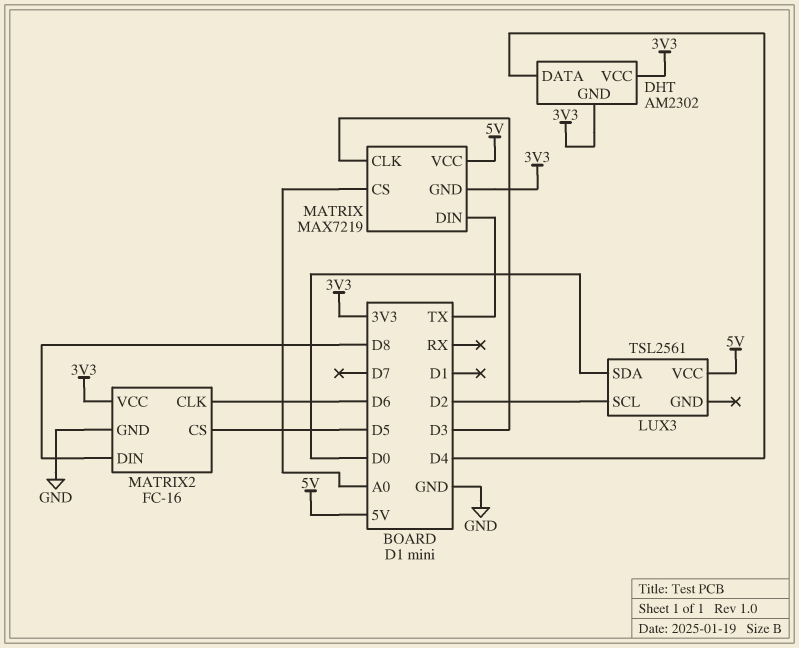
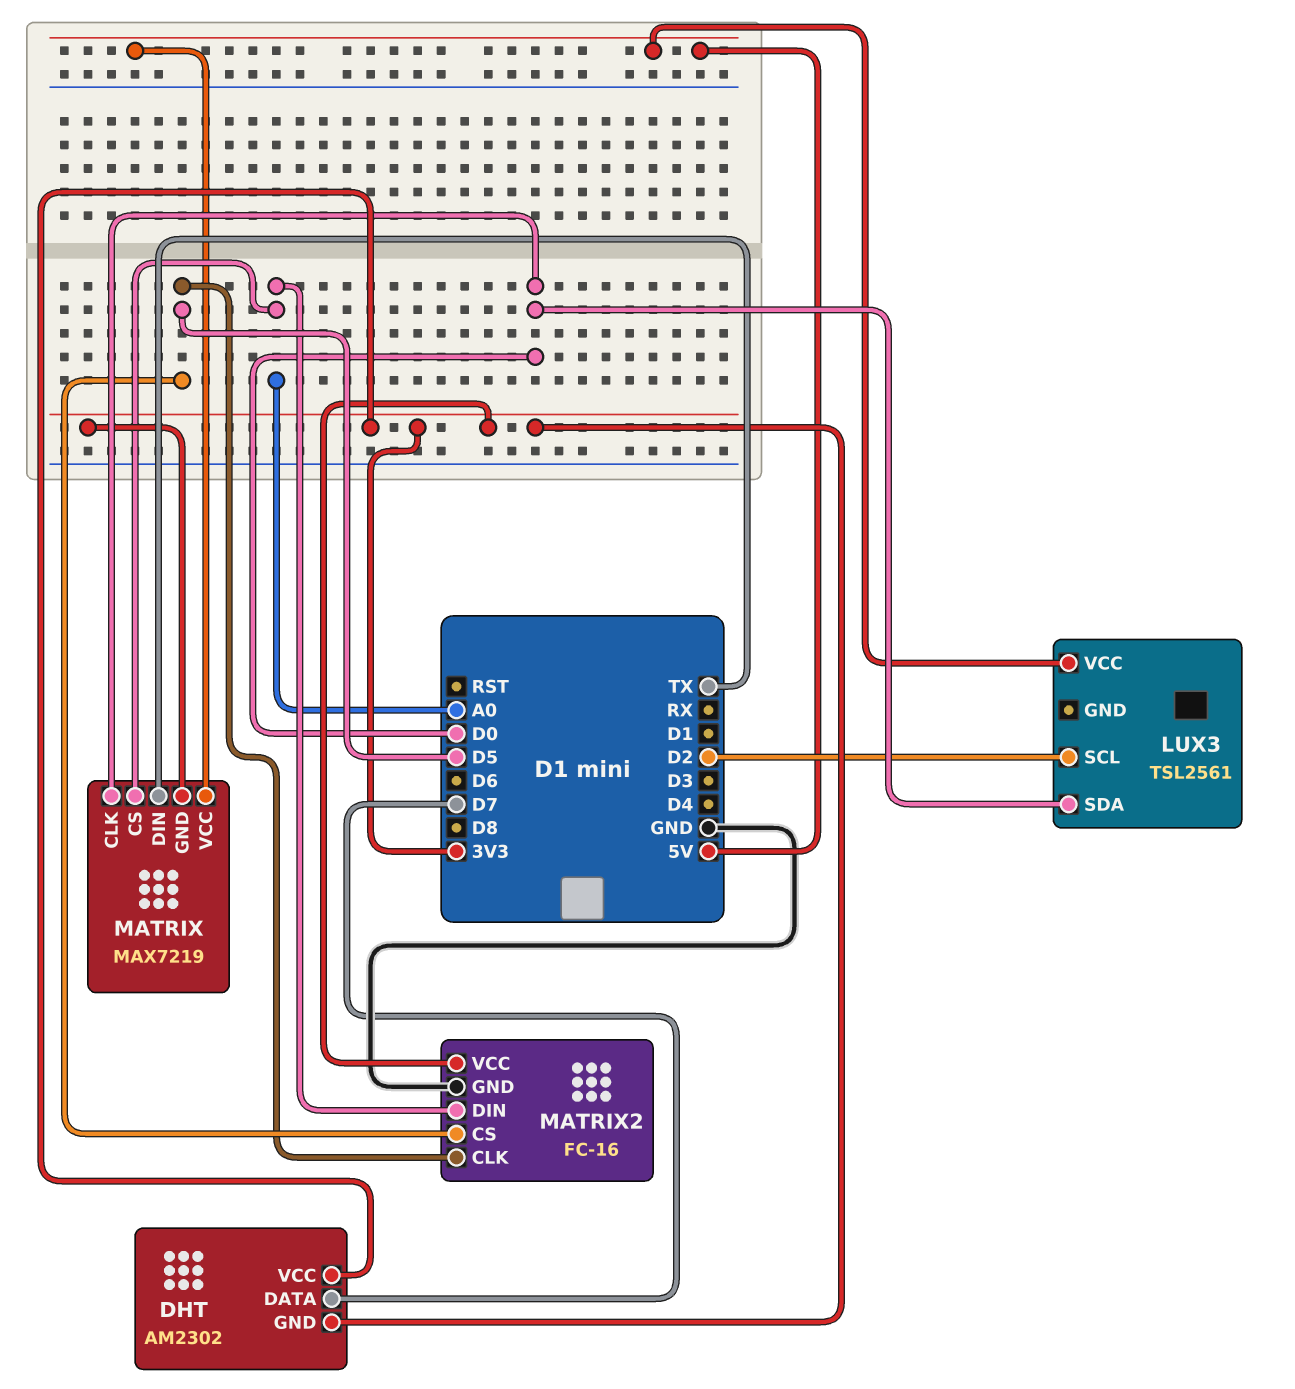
DHT pin DATA: D4 -> D7
MATRIX pin CLK: D3 -> D0
MATRIX2 pin CLK: D6 -> D5
MATRIX2 pin DIN: D8 -> A0

